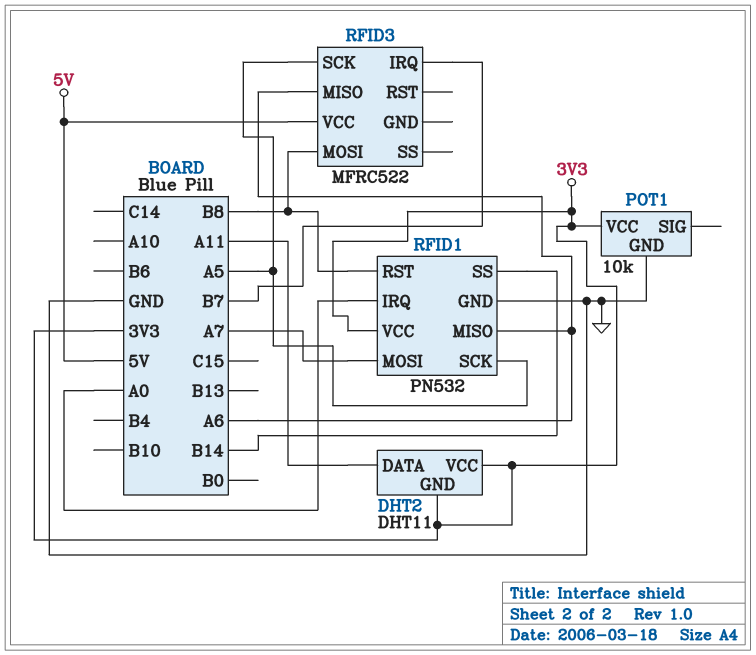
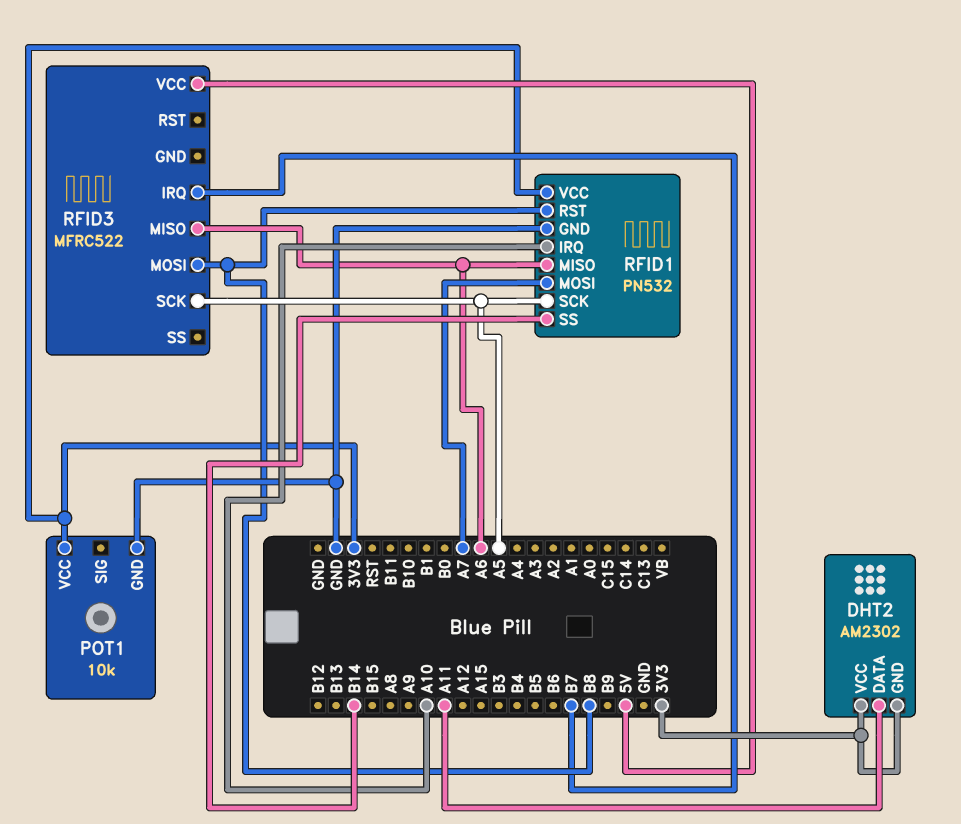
DHT2: DHT11 -> AM2302
RFID1 pin IRQ: A0 -> A10

